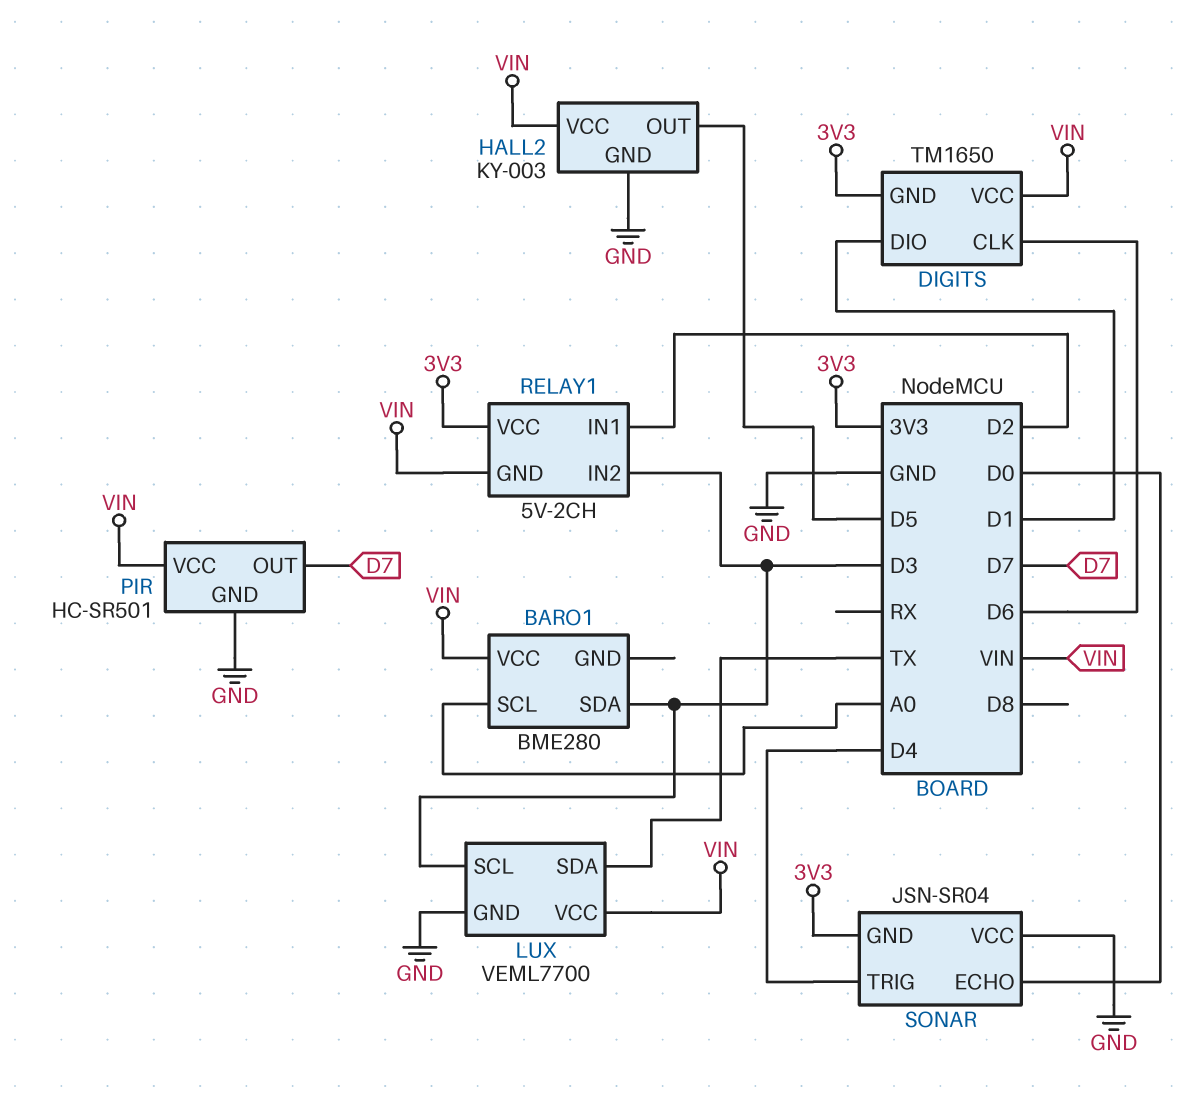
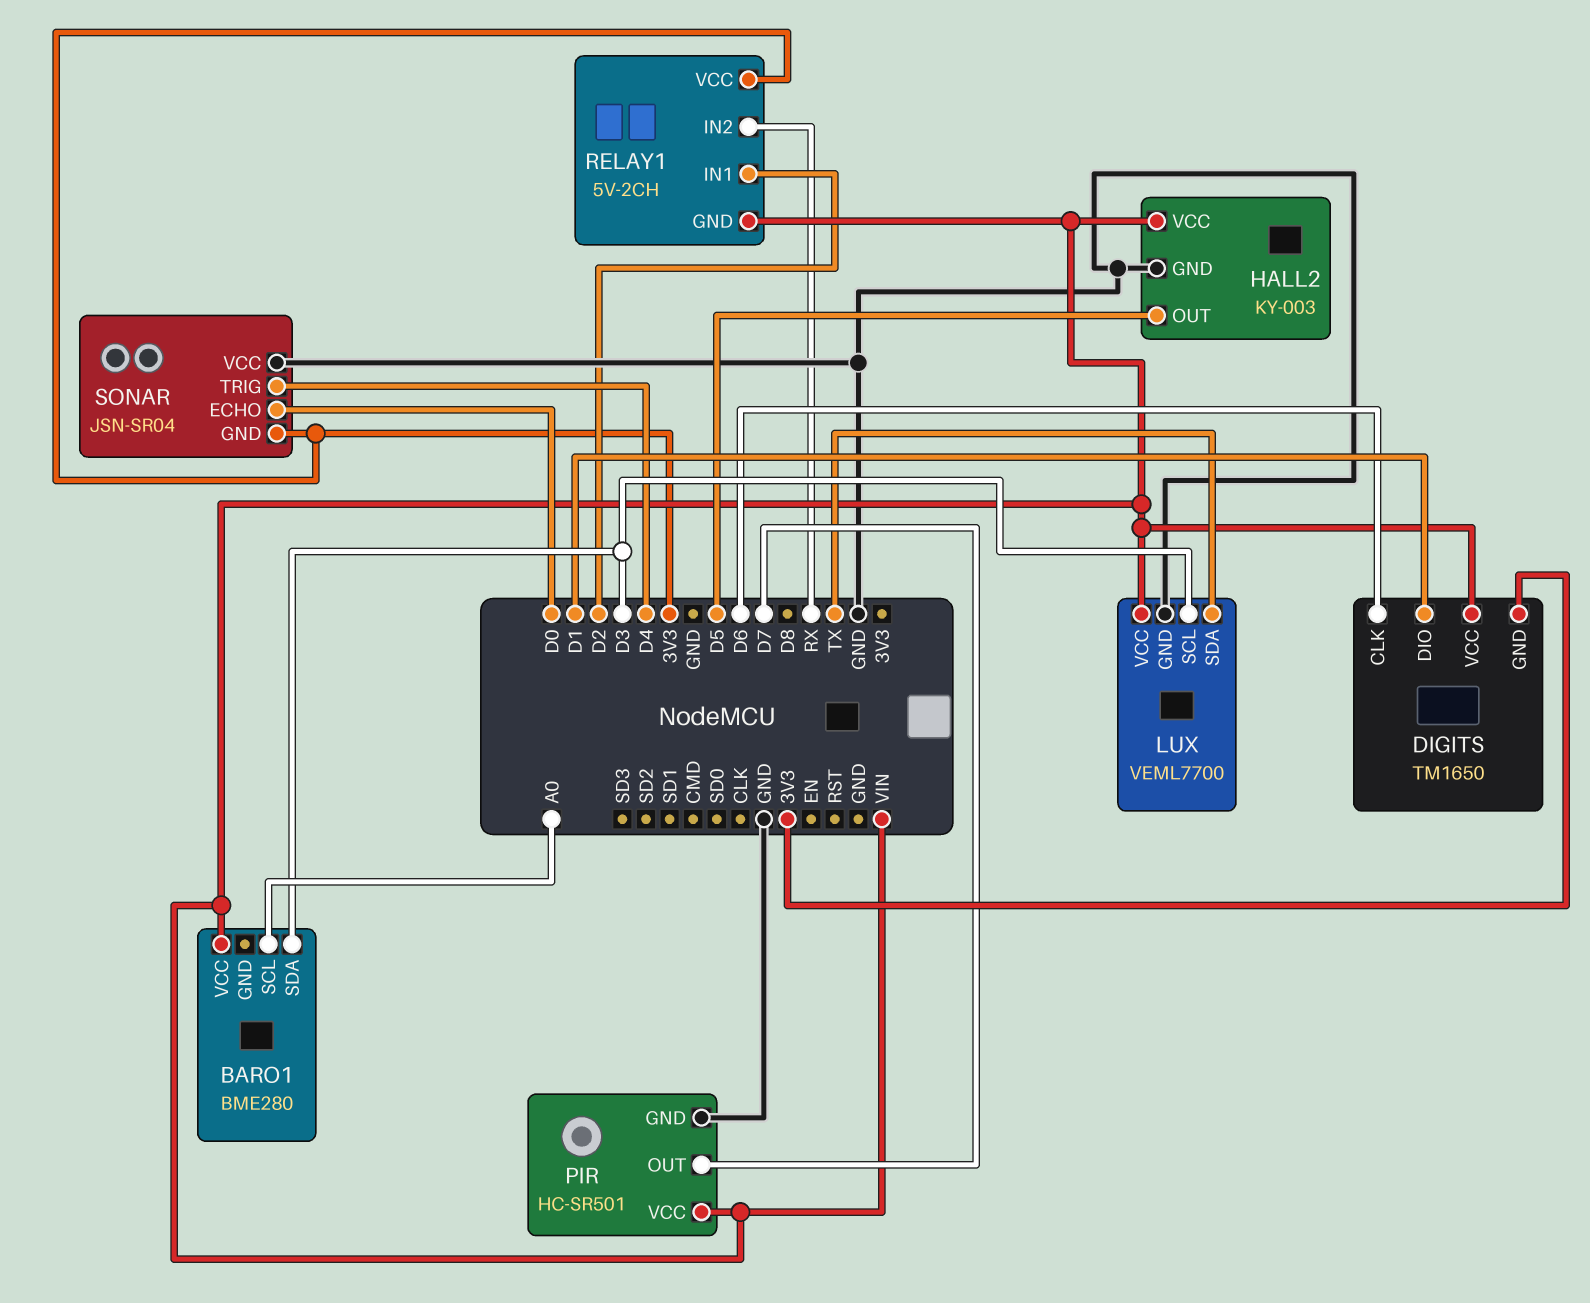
RELAY1 pin IN2: D3 -> RX

